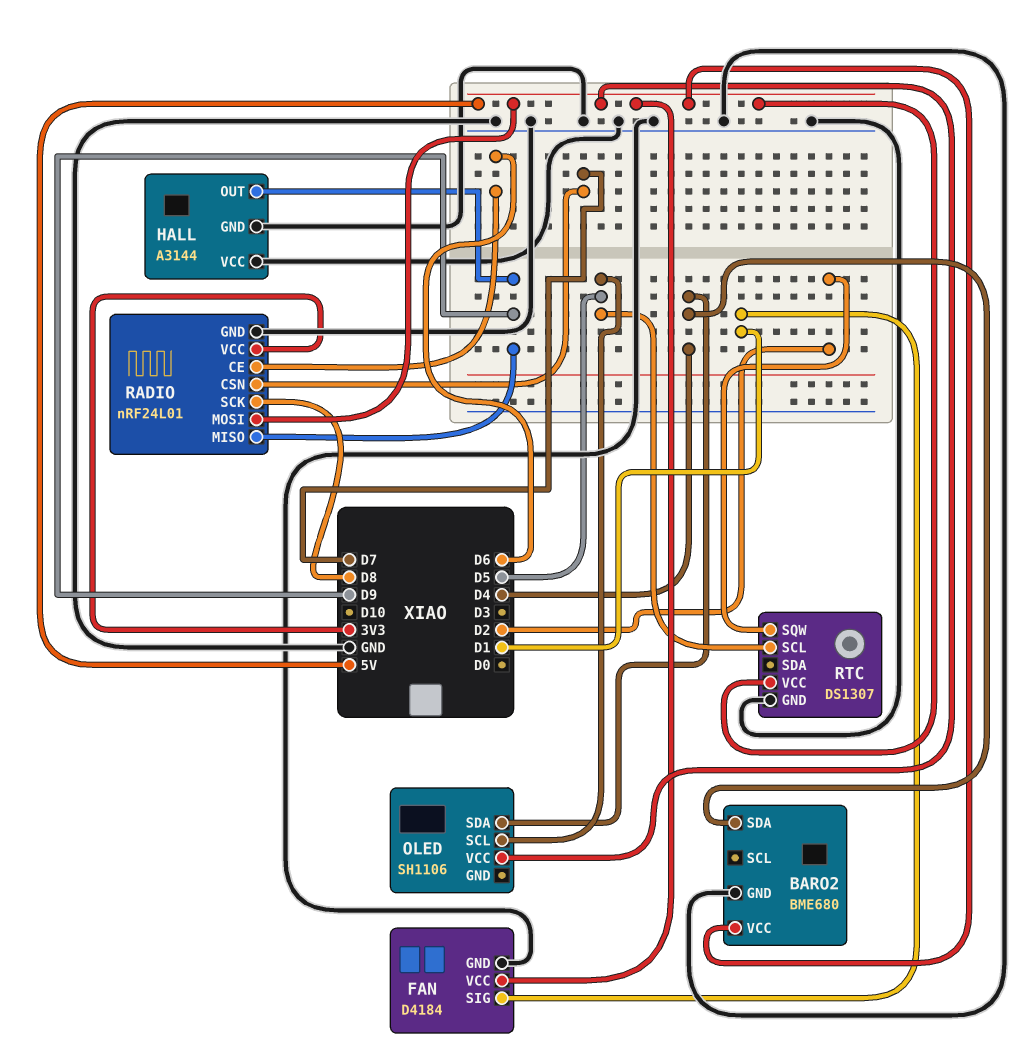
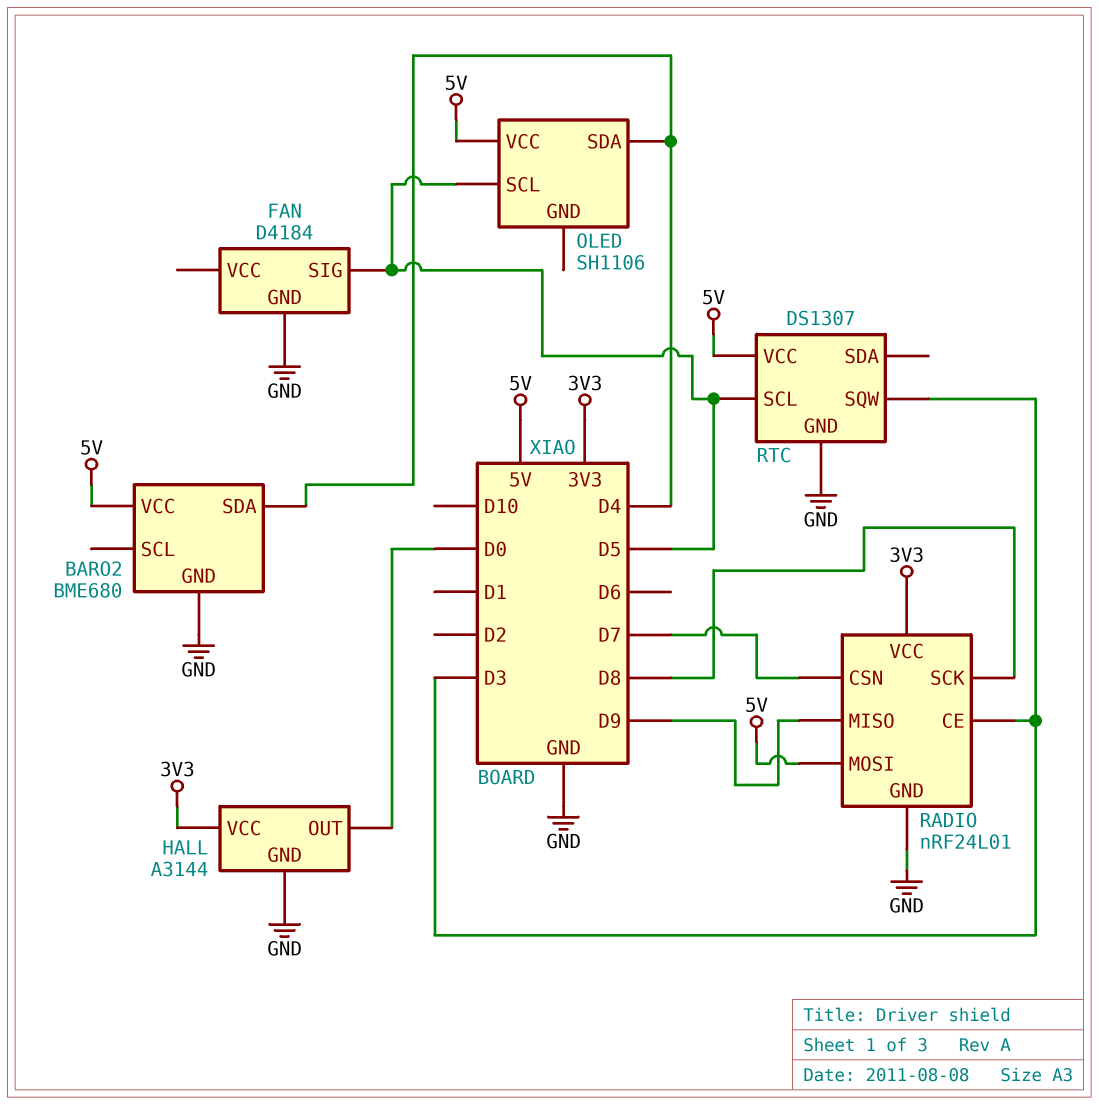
FAN pin SIG: D1 -> D5
FAN pin VCC: 5V -> none
HALL pin OUT: D9 -> D0
HALL pin VCC: GND -> 3V3
RADIO pin CE: D6 -> D3
RTC pin SQW: D2 -> D3

